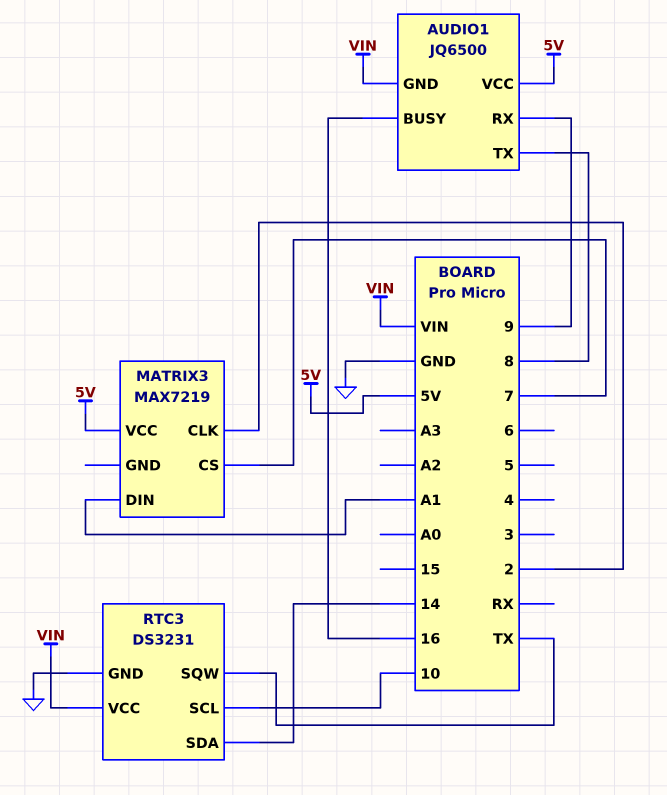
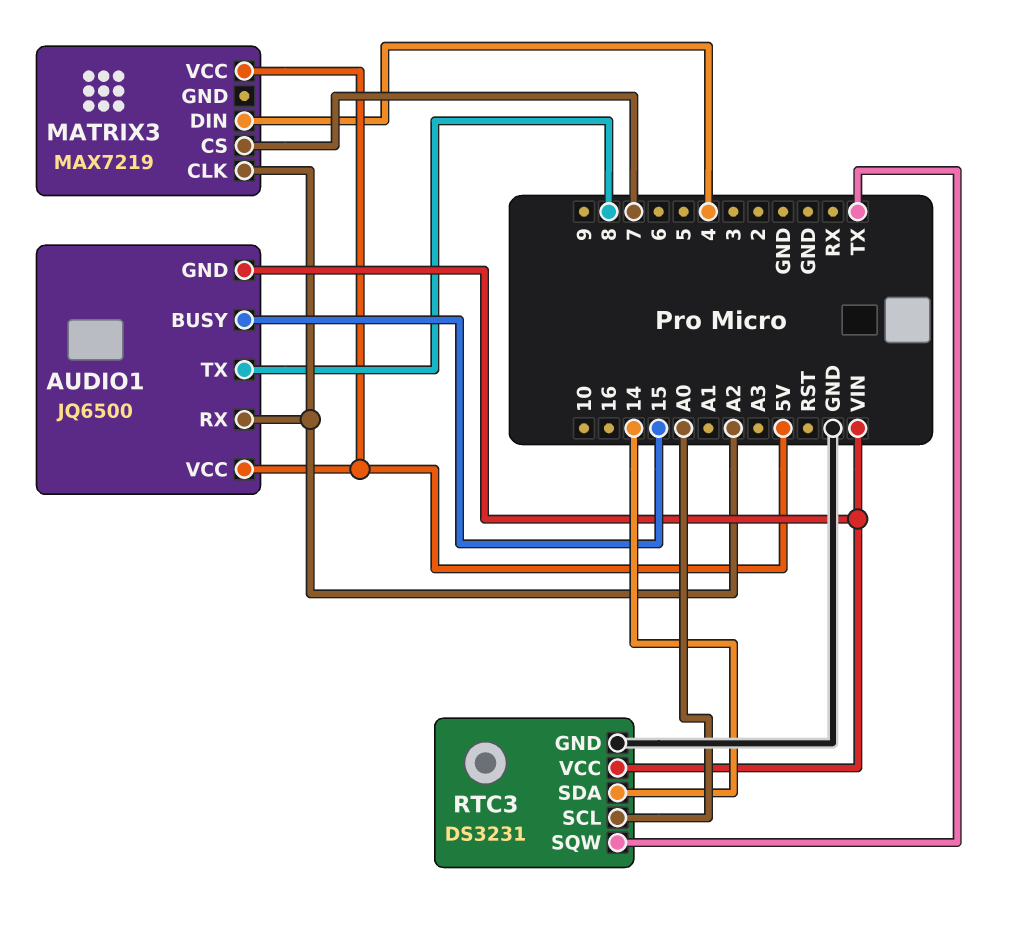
AUDIO1 pin BUSY: 16 -> 15
AUDIO1 pin RX: 9 -> A2
MATRIX3 pin CLK: 2 -> A2
MATRIX3 pin DIN: A1 -> 4
RTC3 pin SCL: 10 -> A0

